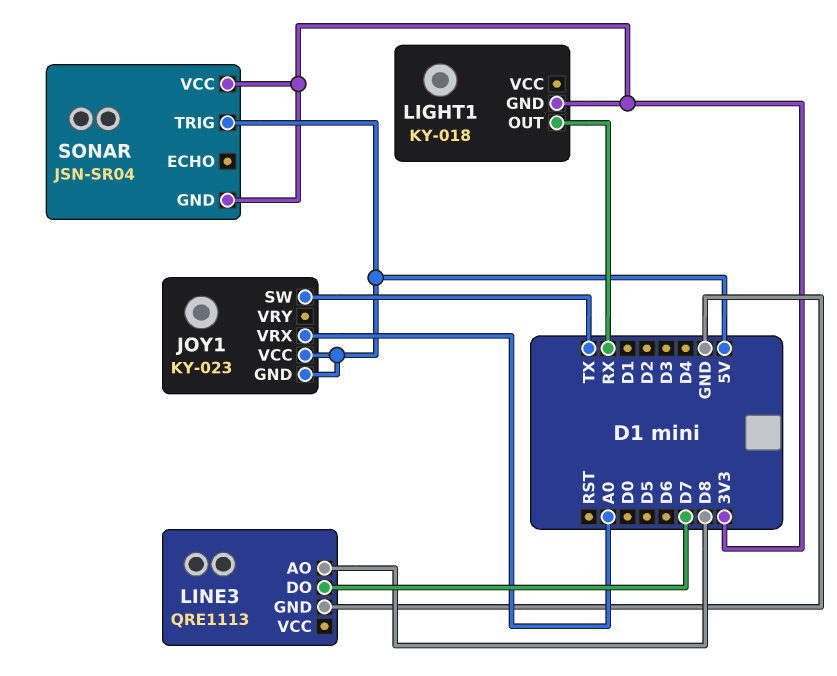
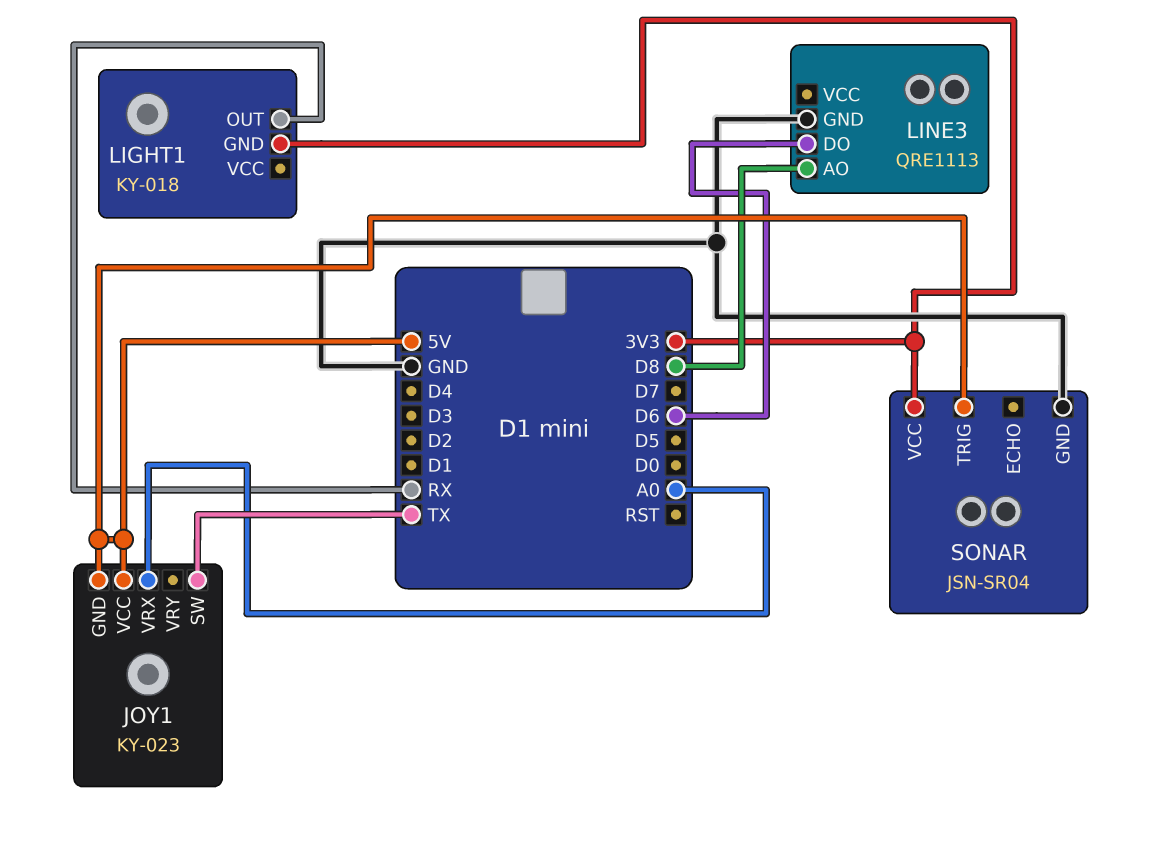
LINE3 pin DO: D7 -> D6
SONAR pin GND: 3V3 -> GND

